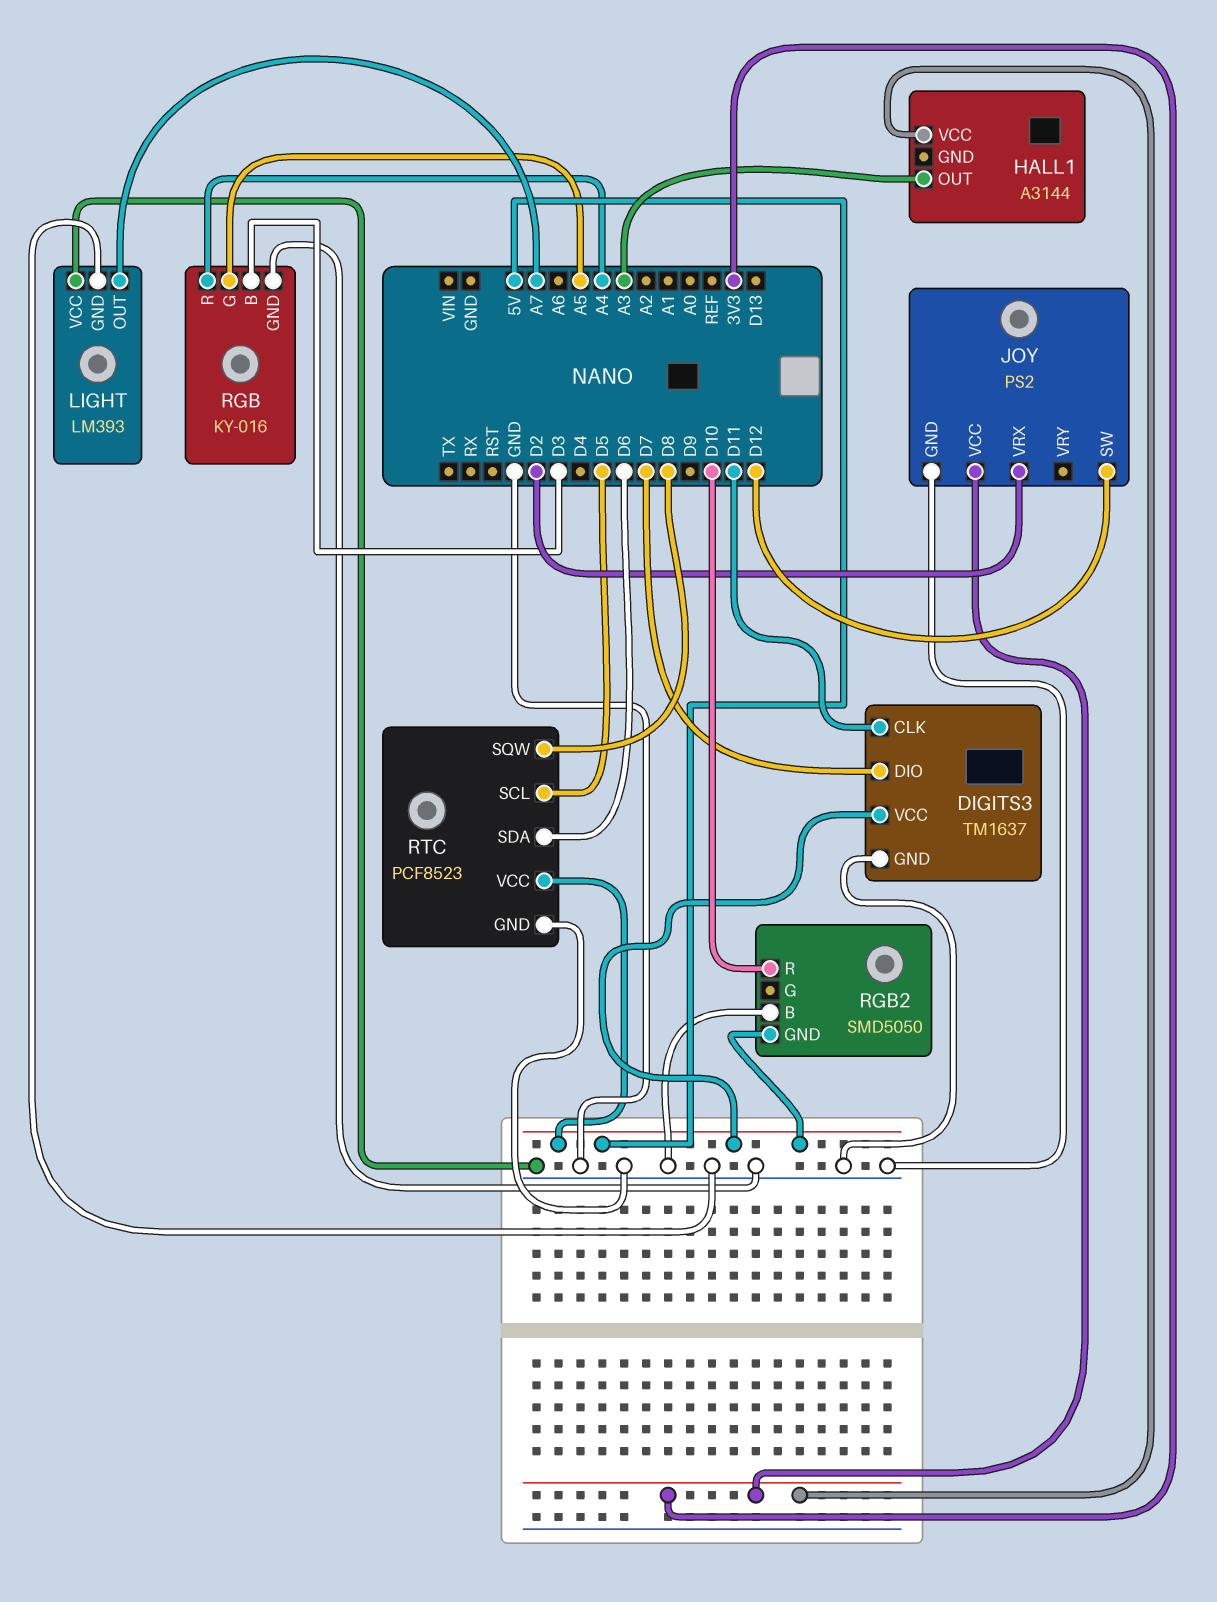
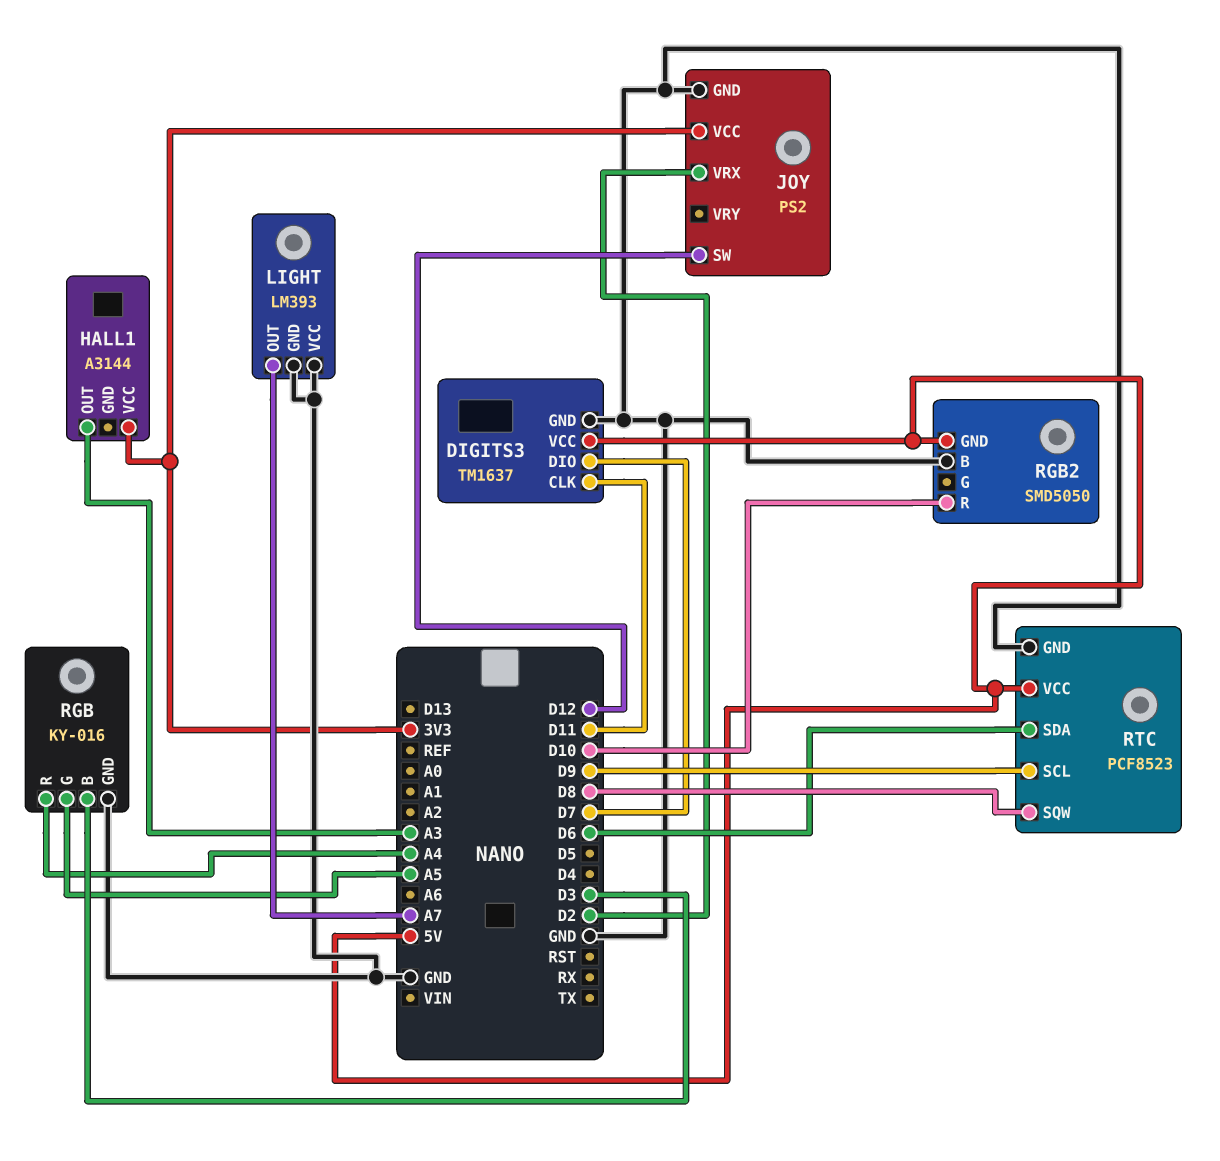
RTC pin SCL: D5 -> D9

